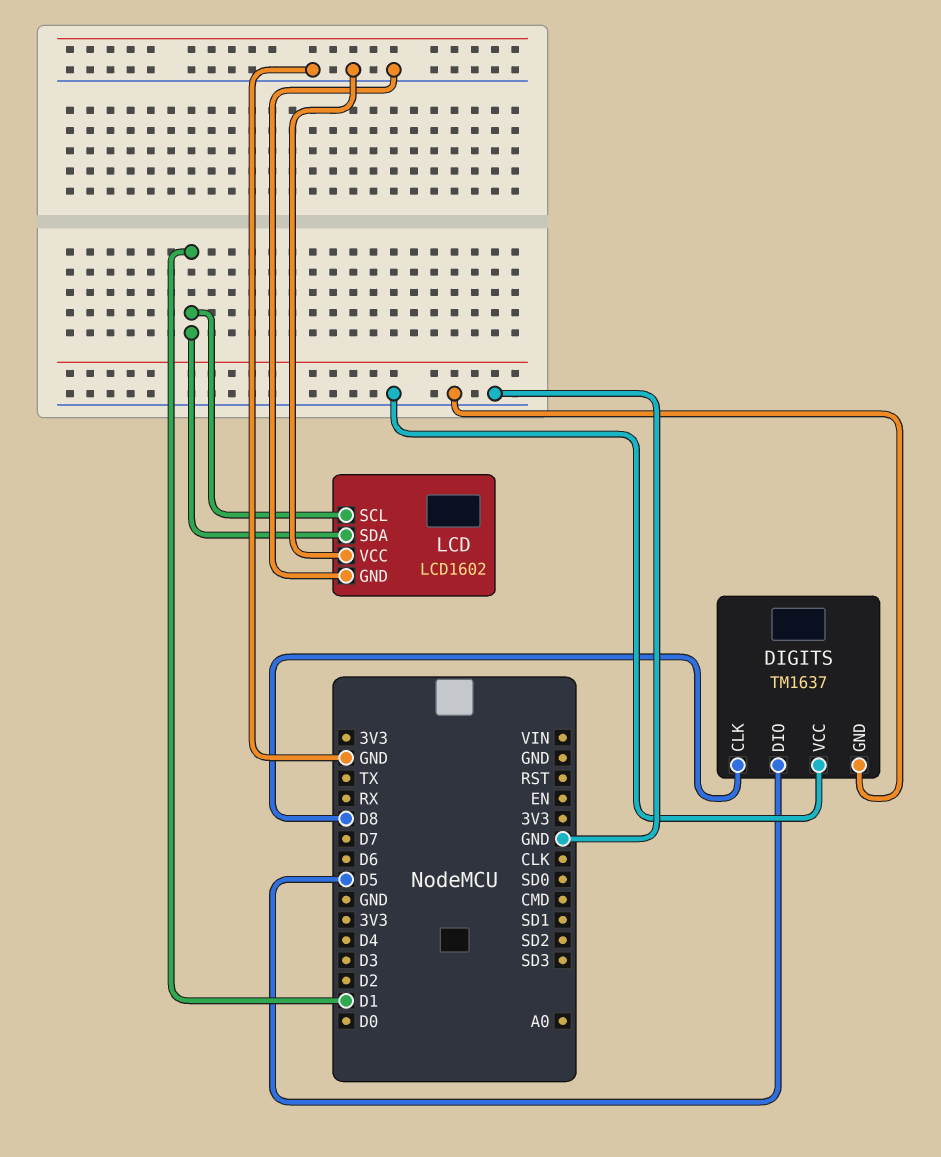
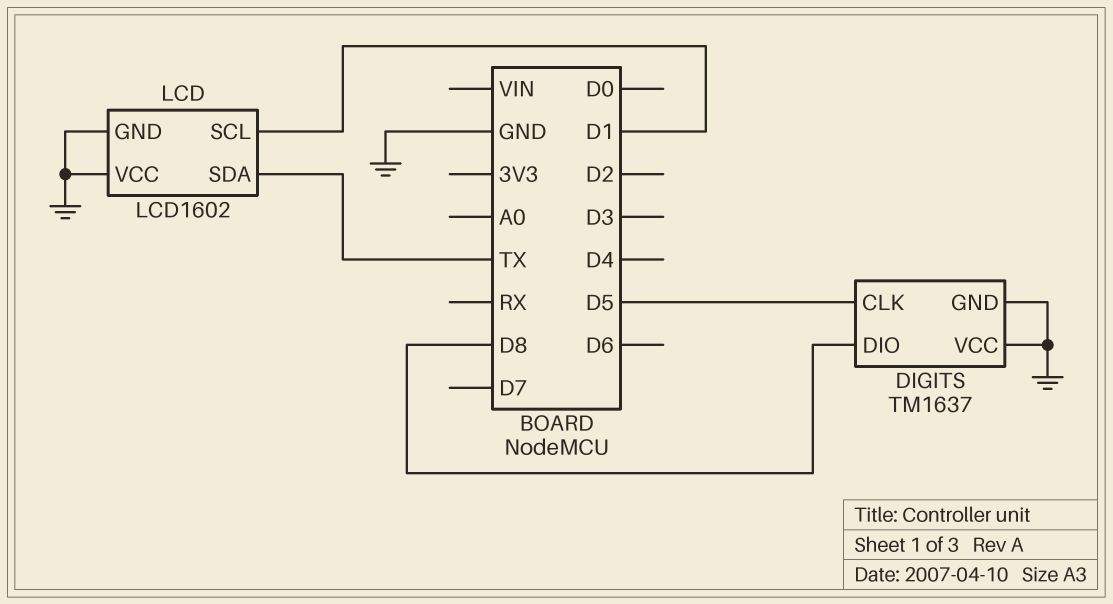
DIGITS pin CLK: D8 -> D5
DIGITS pin DIO: D5 -> D8
LCD pin SDA: D1 -> TX

